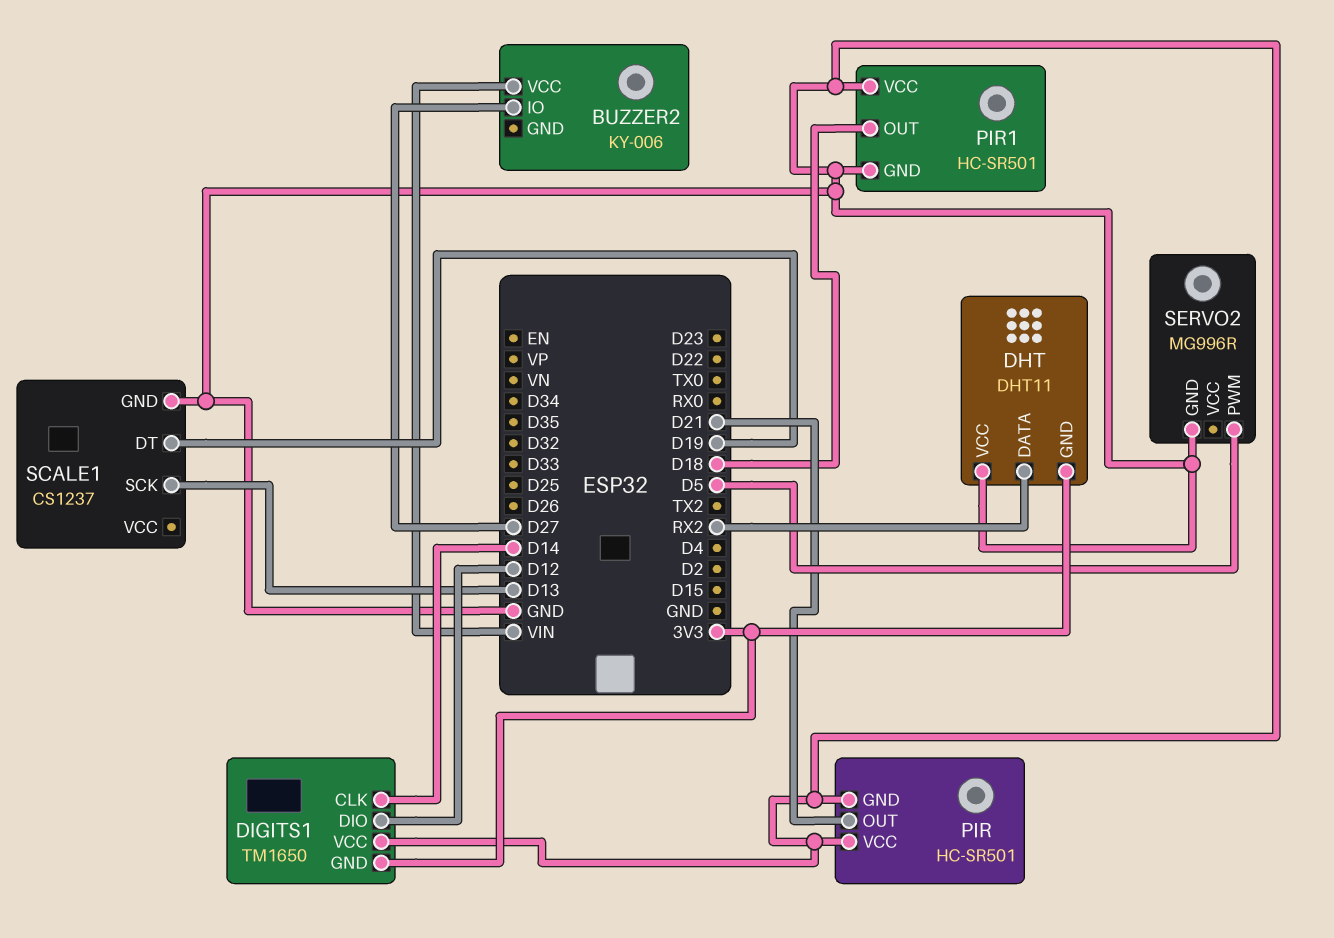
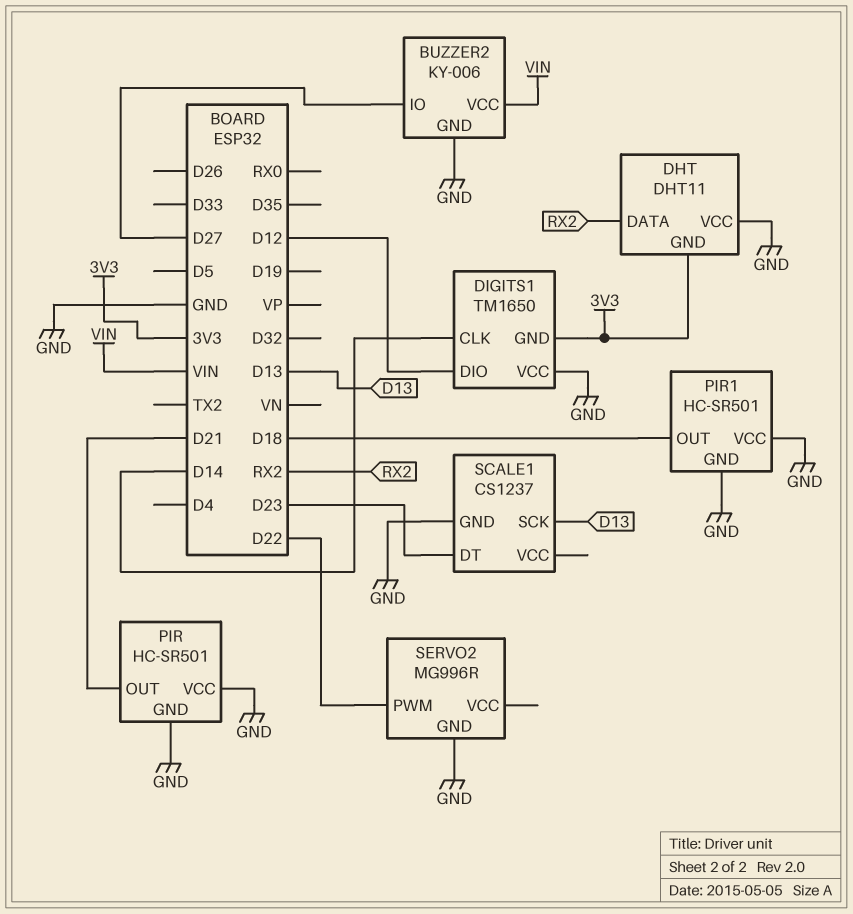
BUZZER2 pin GND: none -> GND
SCALE1 pin DT: D19 -> D23
SERVO2 pin PWM: D5 -> D22

